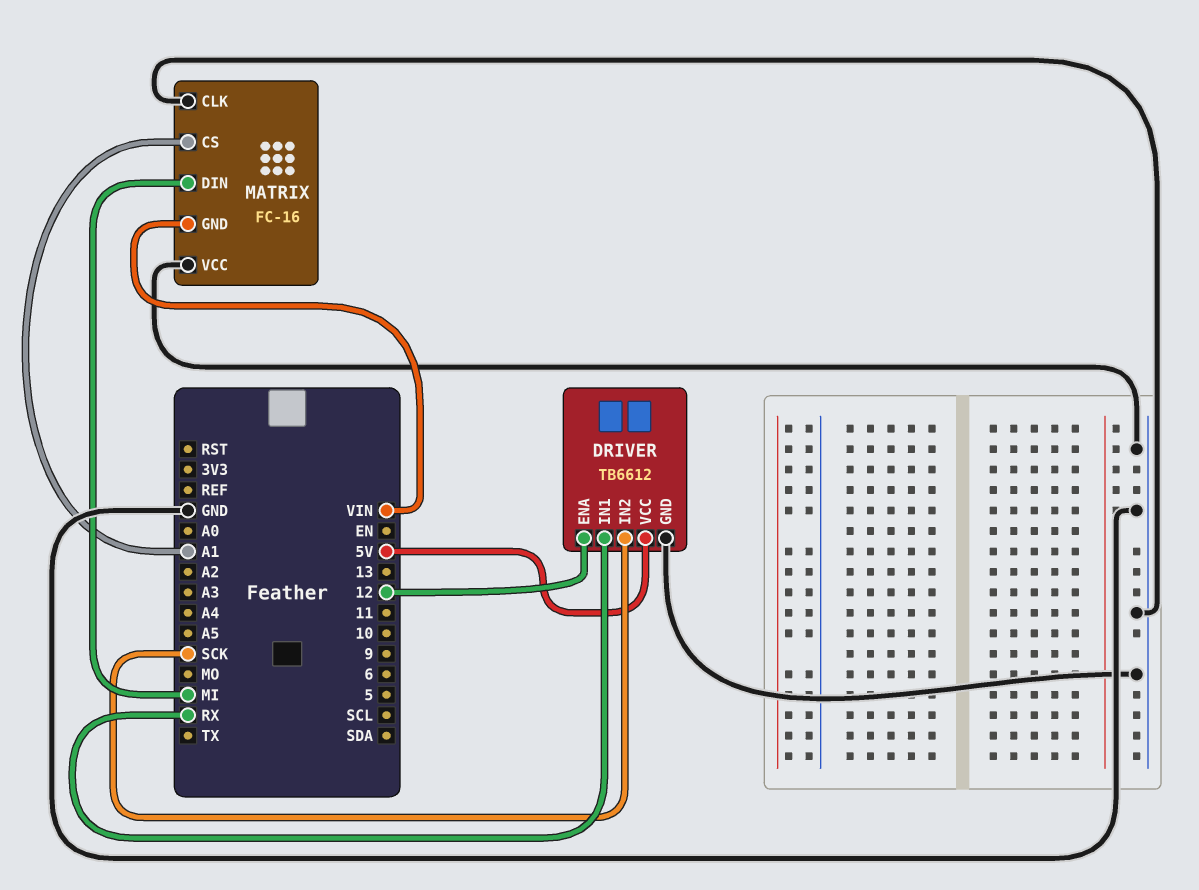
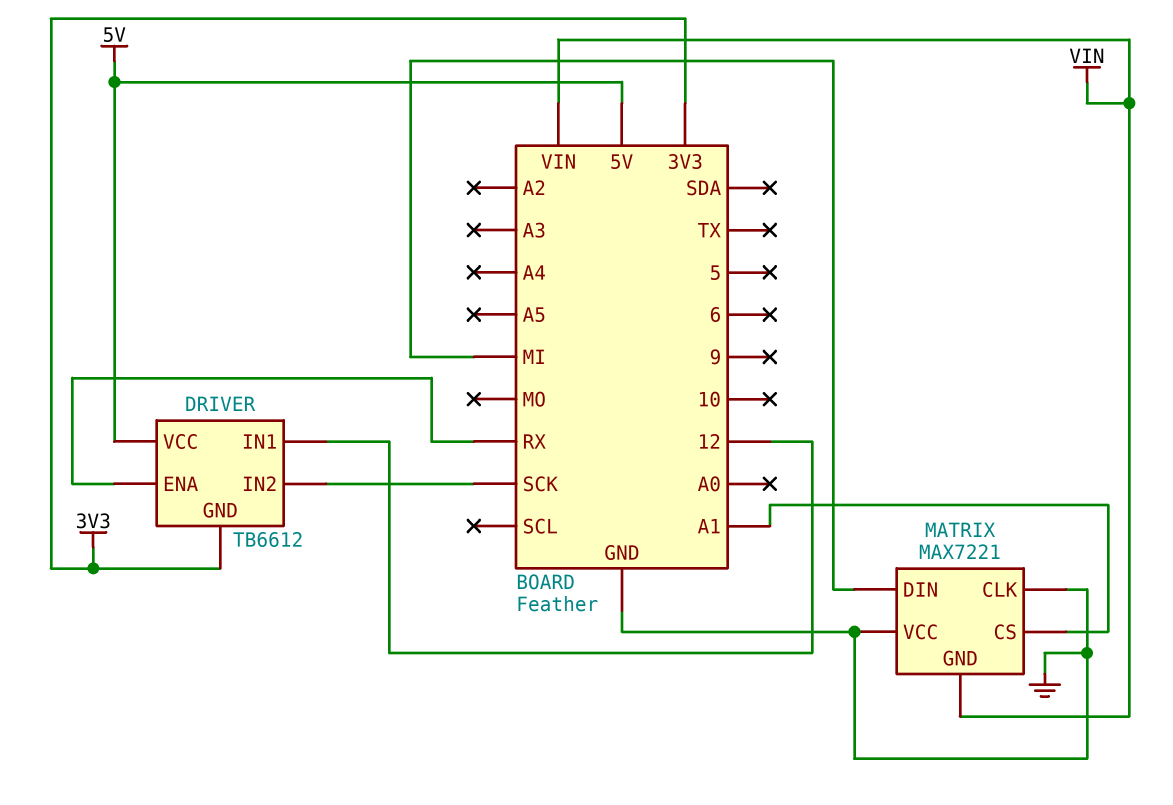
DRIVER pin ENA: 12 -> RX
DRIVER pin GND: GND -> 3V3
DRIVER pin IN1: RX -> 12
MATRIX: FC-16 -> MAX7221

